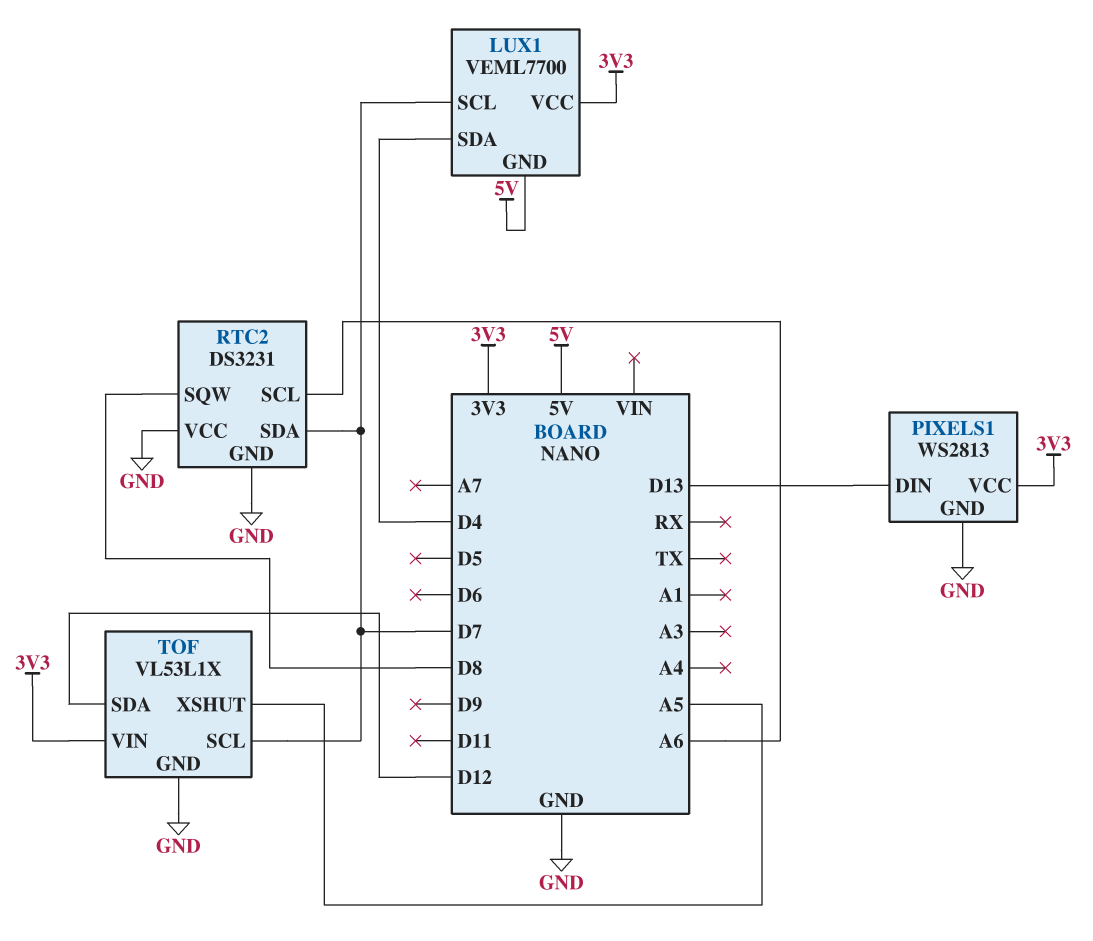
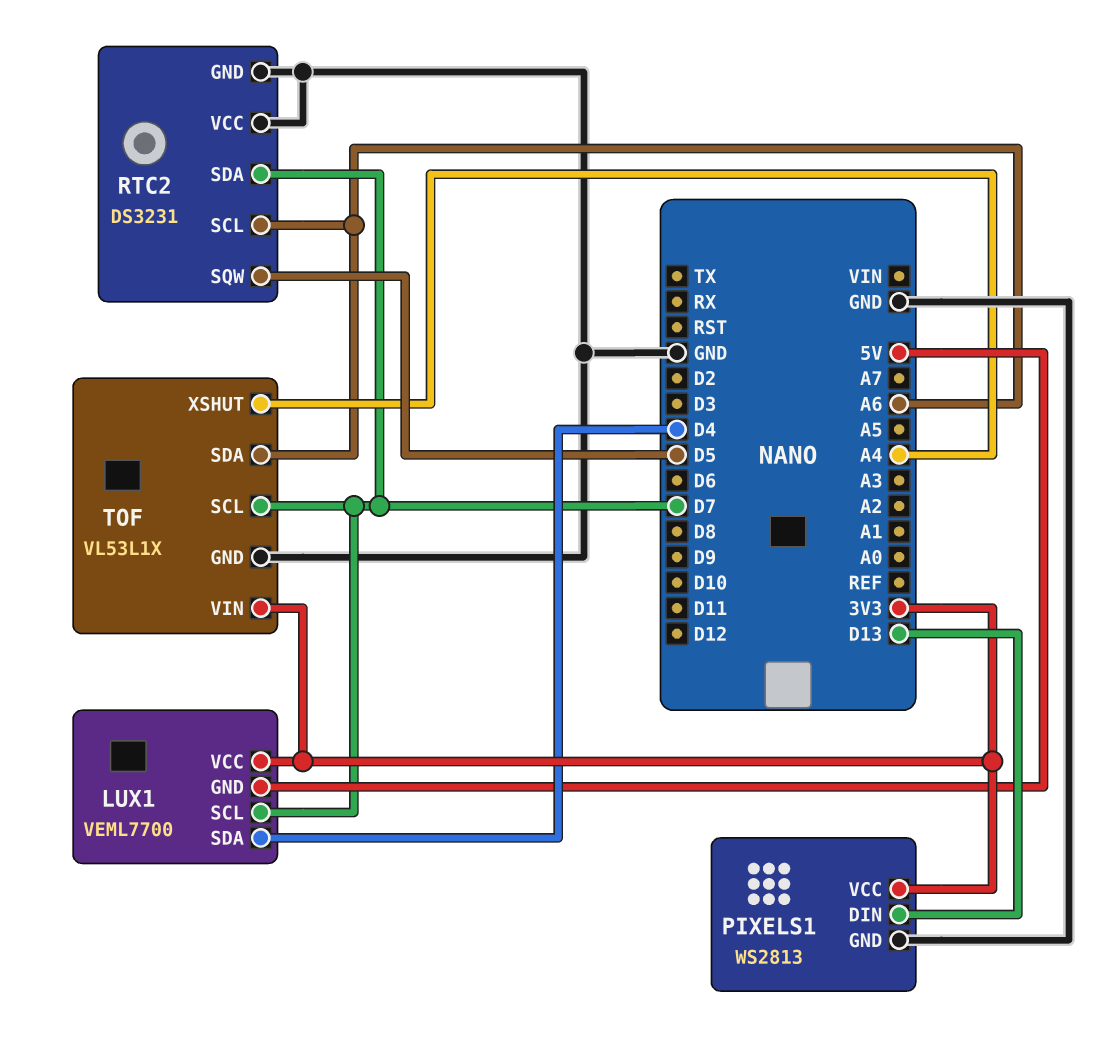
RTC2 pin SQW: D8 -> D5
TOF pin SDA: D12 -> A6
TOF pin XSHUT: A5 -> A4

